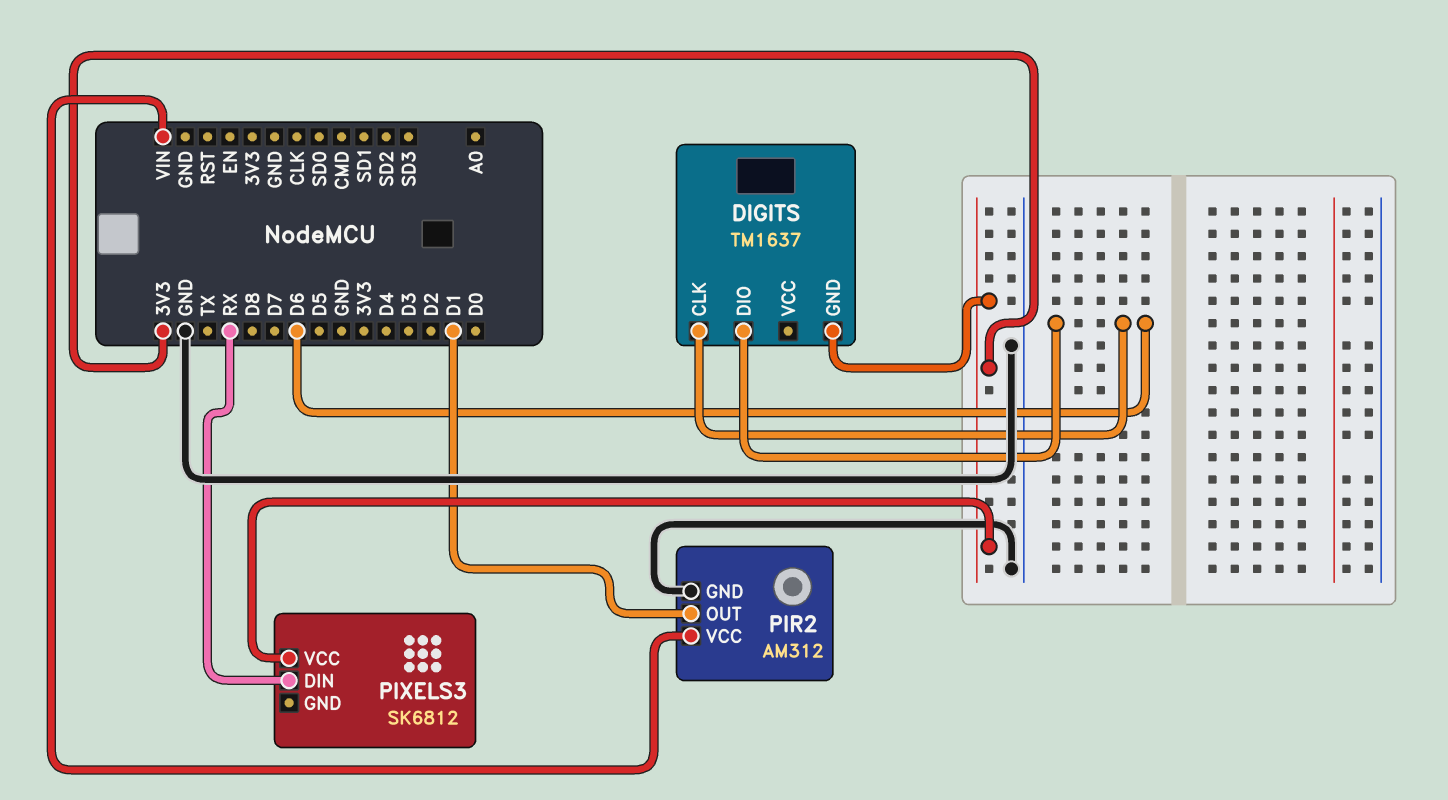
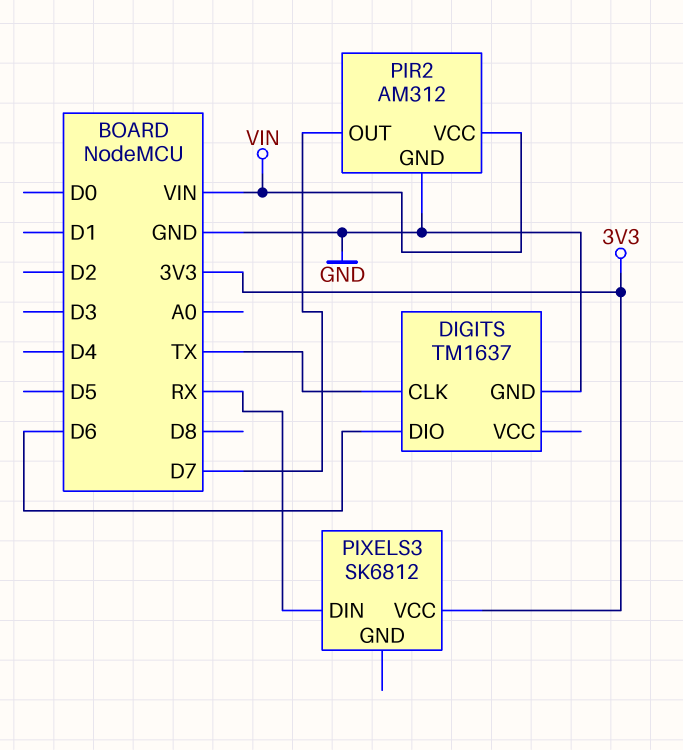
DIGITS pin CLK: D6 -> TX
DIGITS pin GND: 3V3 -> GND
PIR2 pin OUT: D1 -> D7

